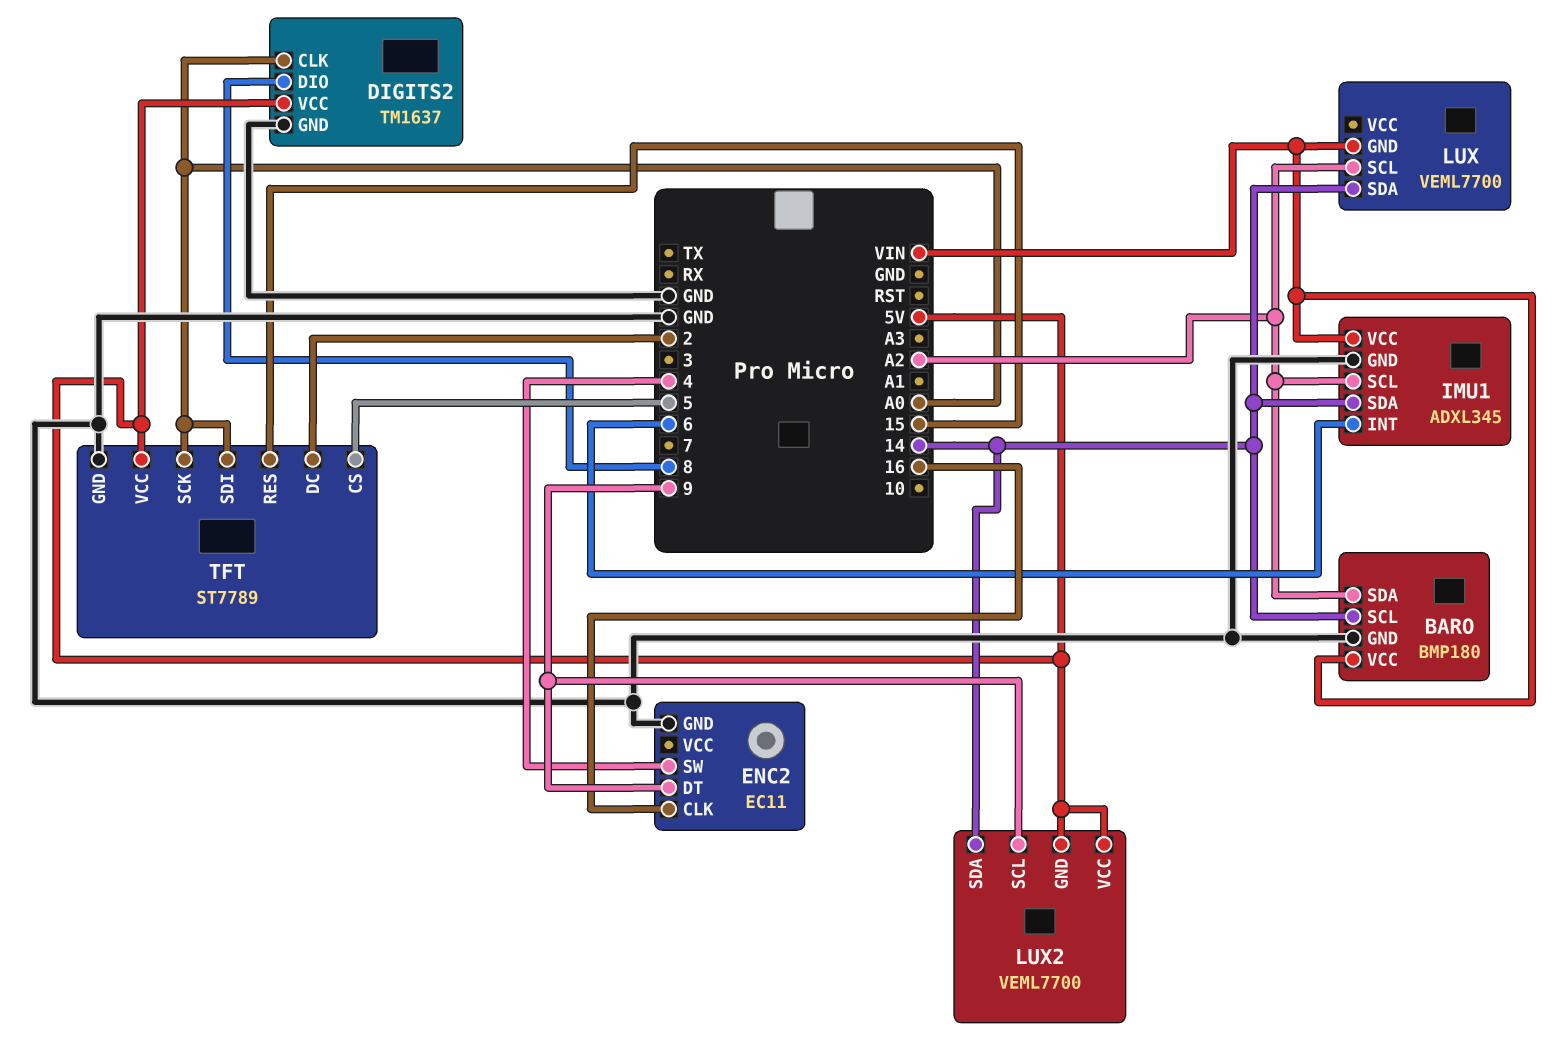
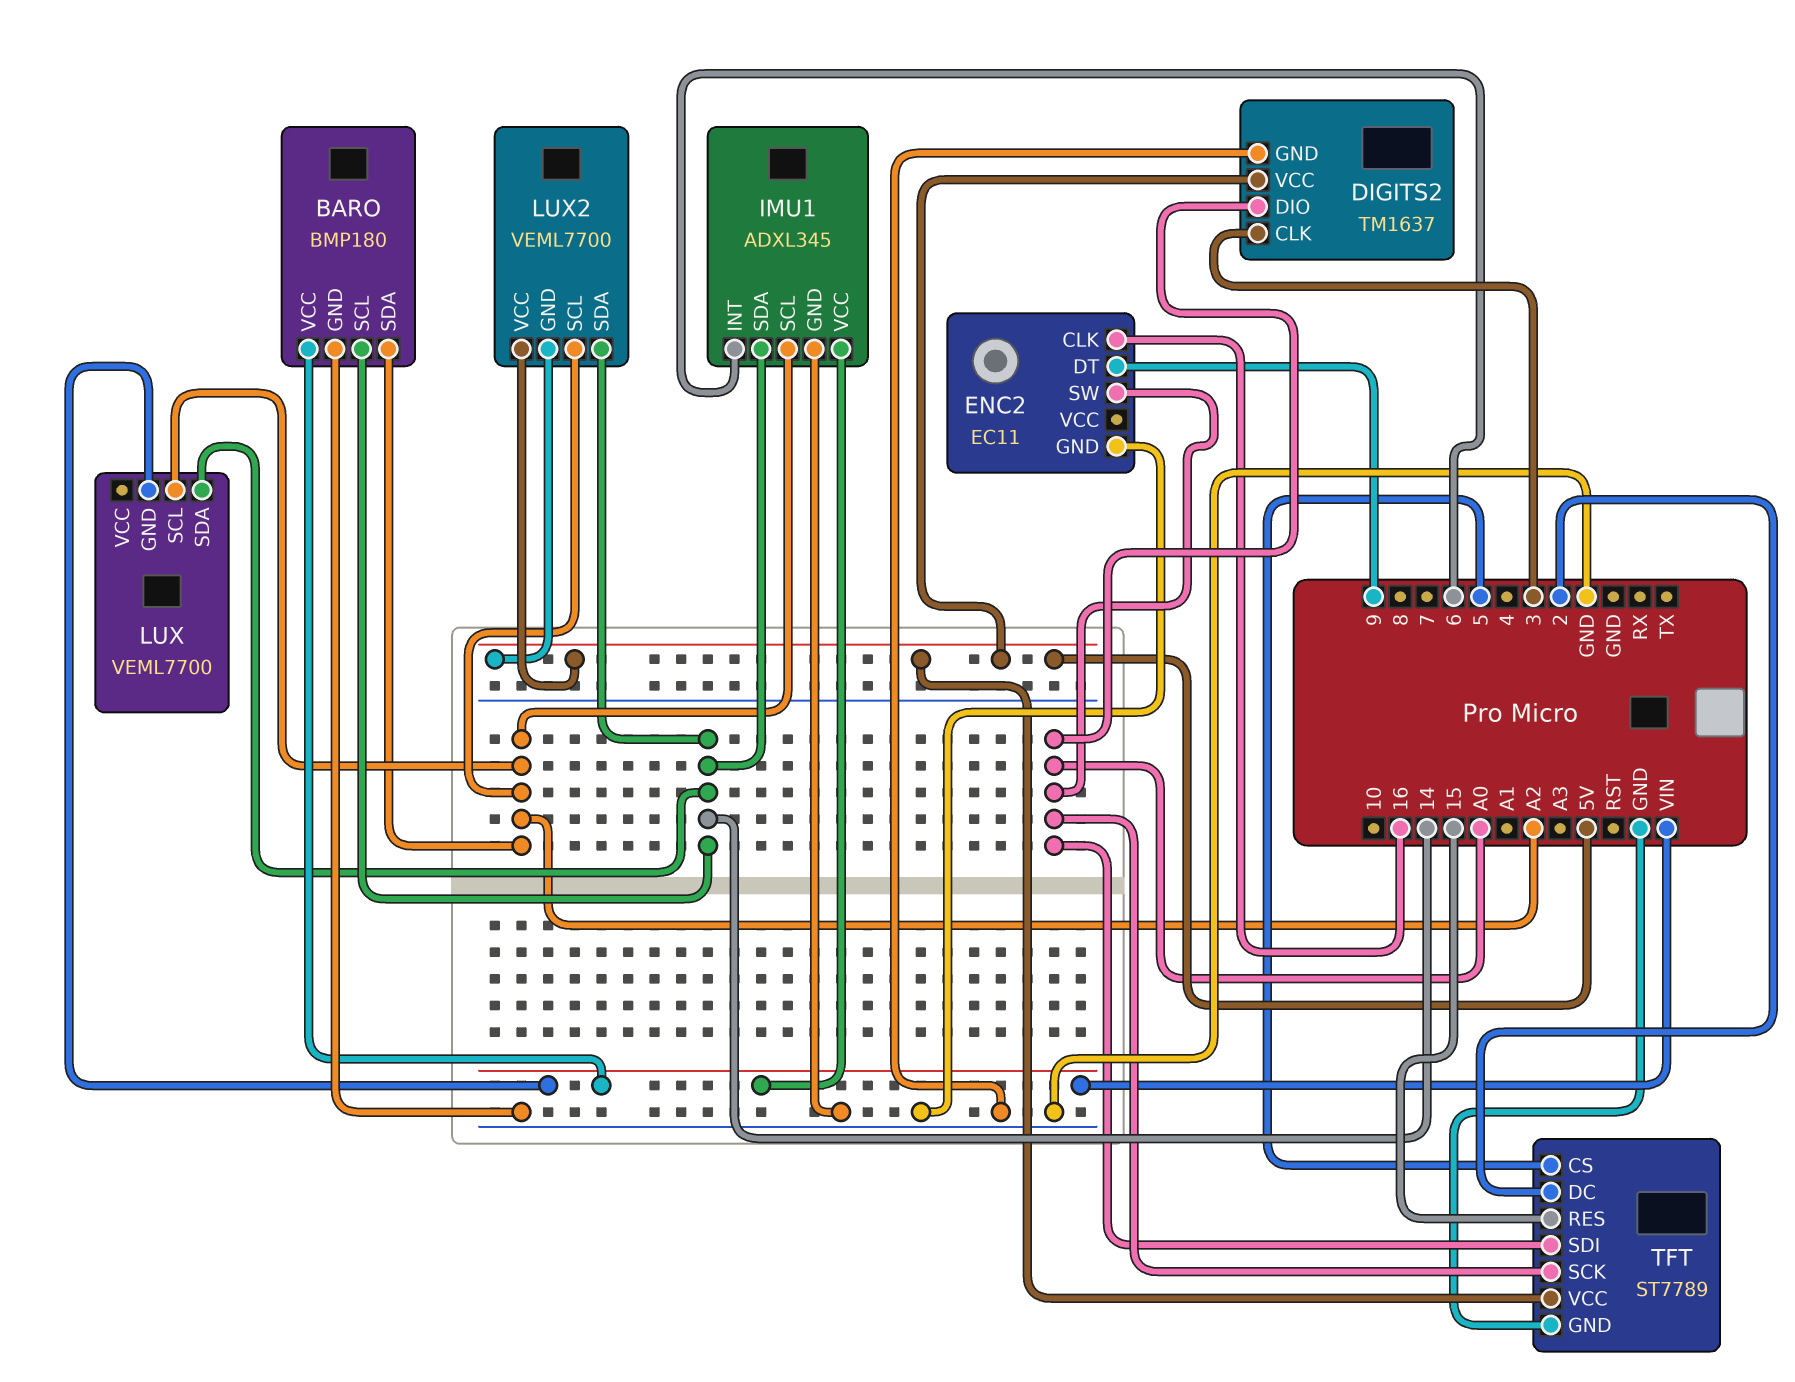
DIGITS2 pin CLK: A0 -> 3
DIGITS2 pin DIO: 8 -> A0
ENC2 pin SW: 4 -> A0
LUX2 pin SCL: 9 -> A2

